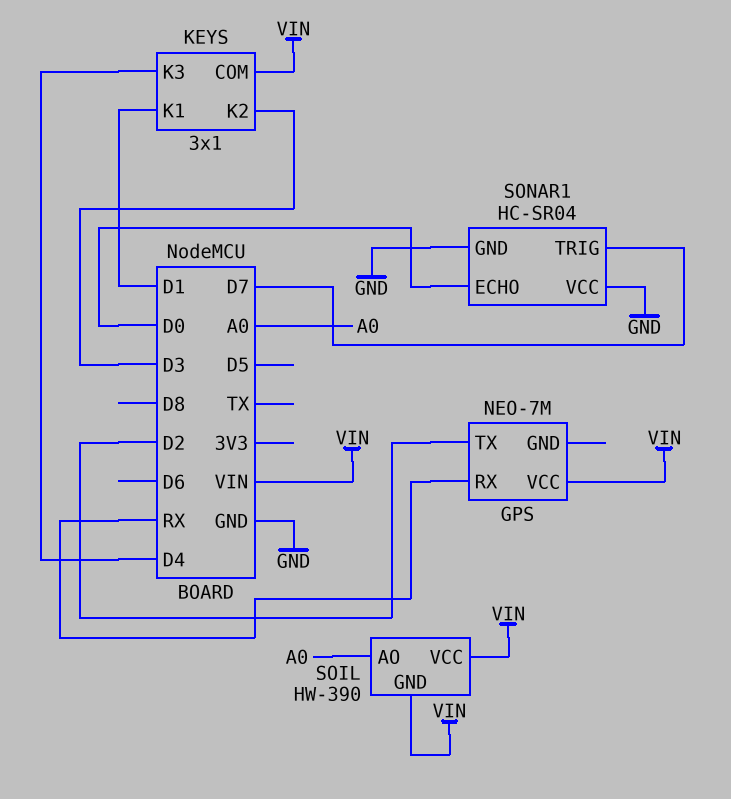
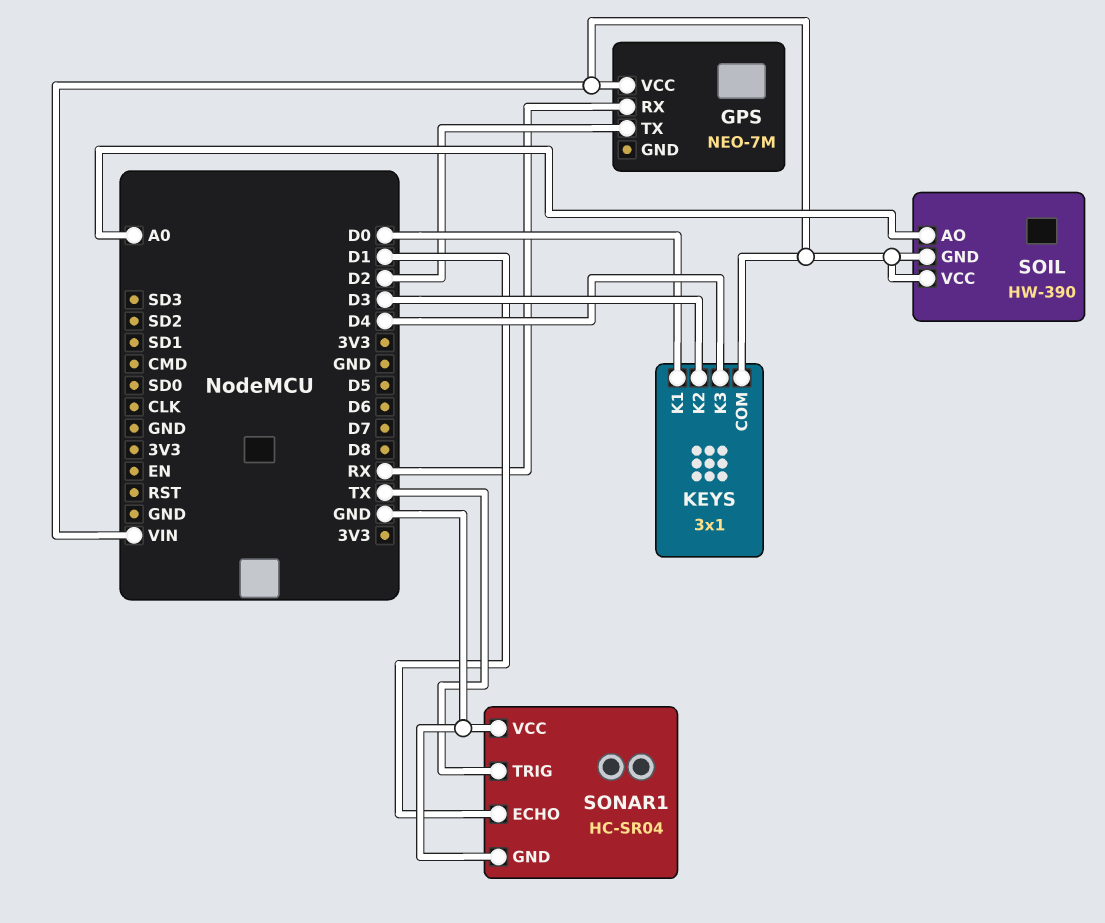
KEYS pin K1: D1 -> D0
SONAR1 pin ECHO: D0 -> D1
SONAR1 pin TRIG: D7 -> TX

